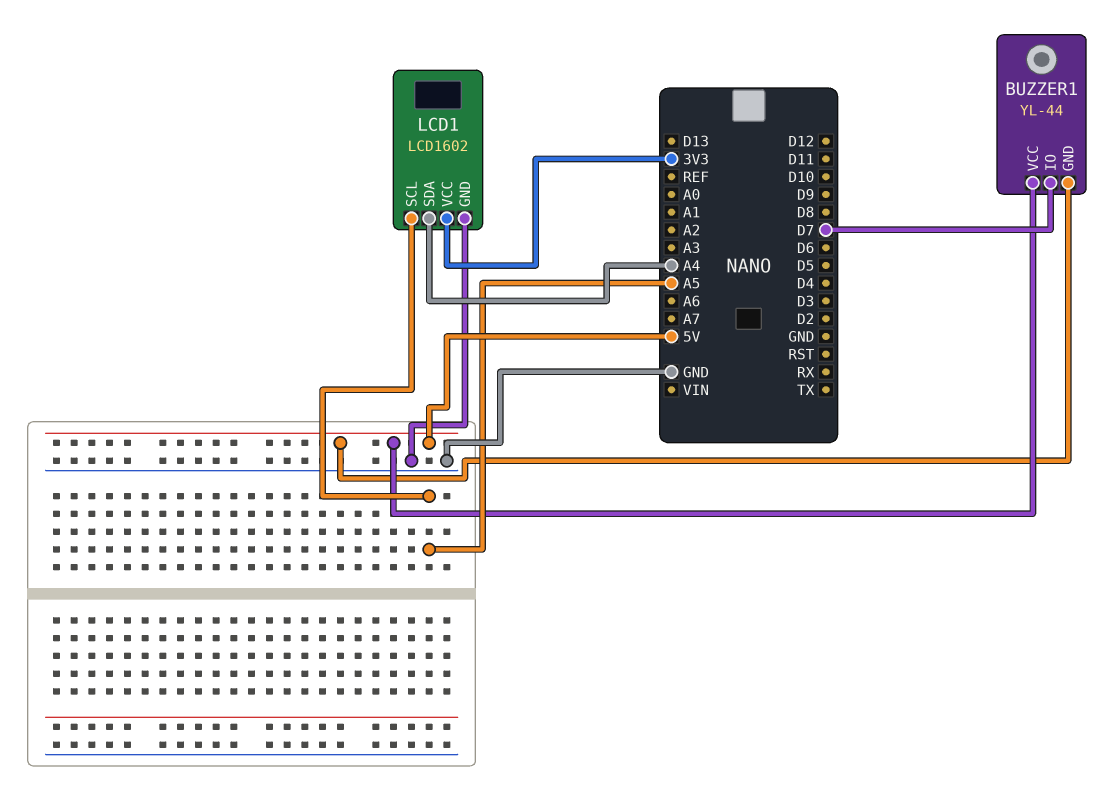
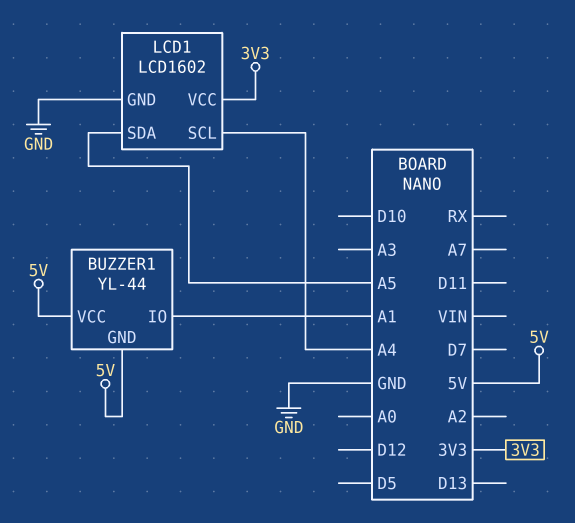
BUZZER1 pin IO: D7 -> A1
LCD1 pin SCL: A5 -> A4
LCD1 pin SDA: A4 -> A5

